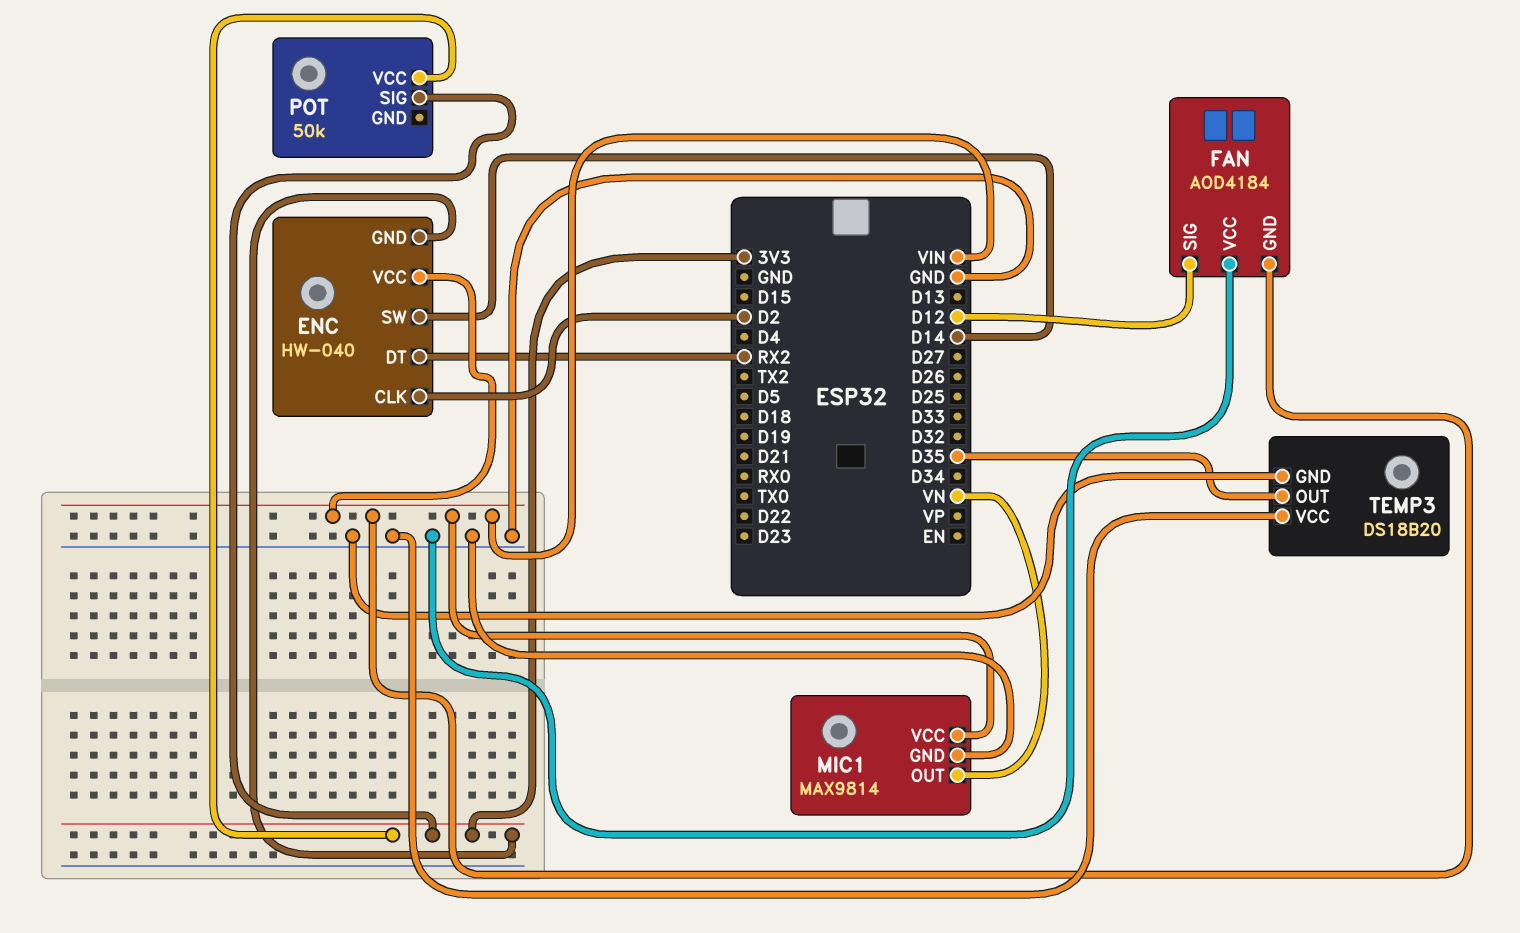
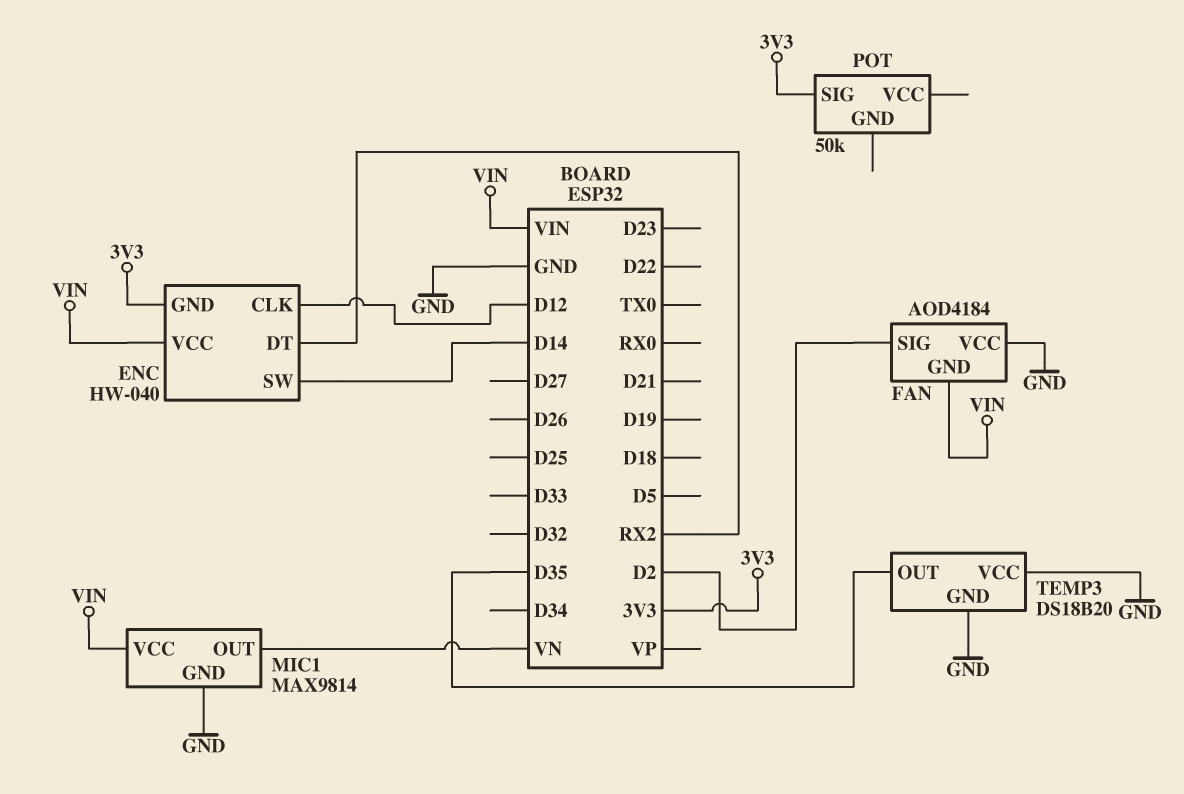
ENC pin CLK: D2 -> D12
FAN pin SIG: D12 -> D2
POT pin VCC: 3V3 -> none

